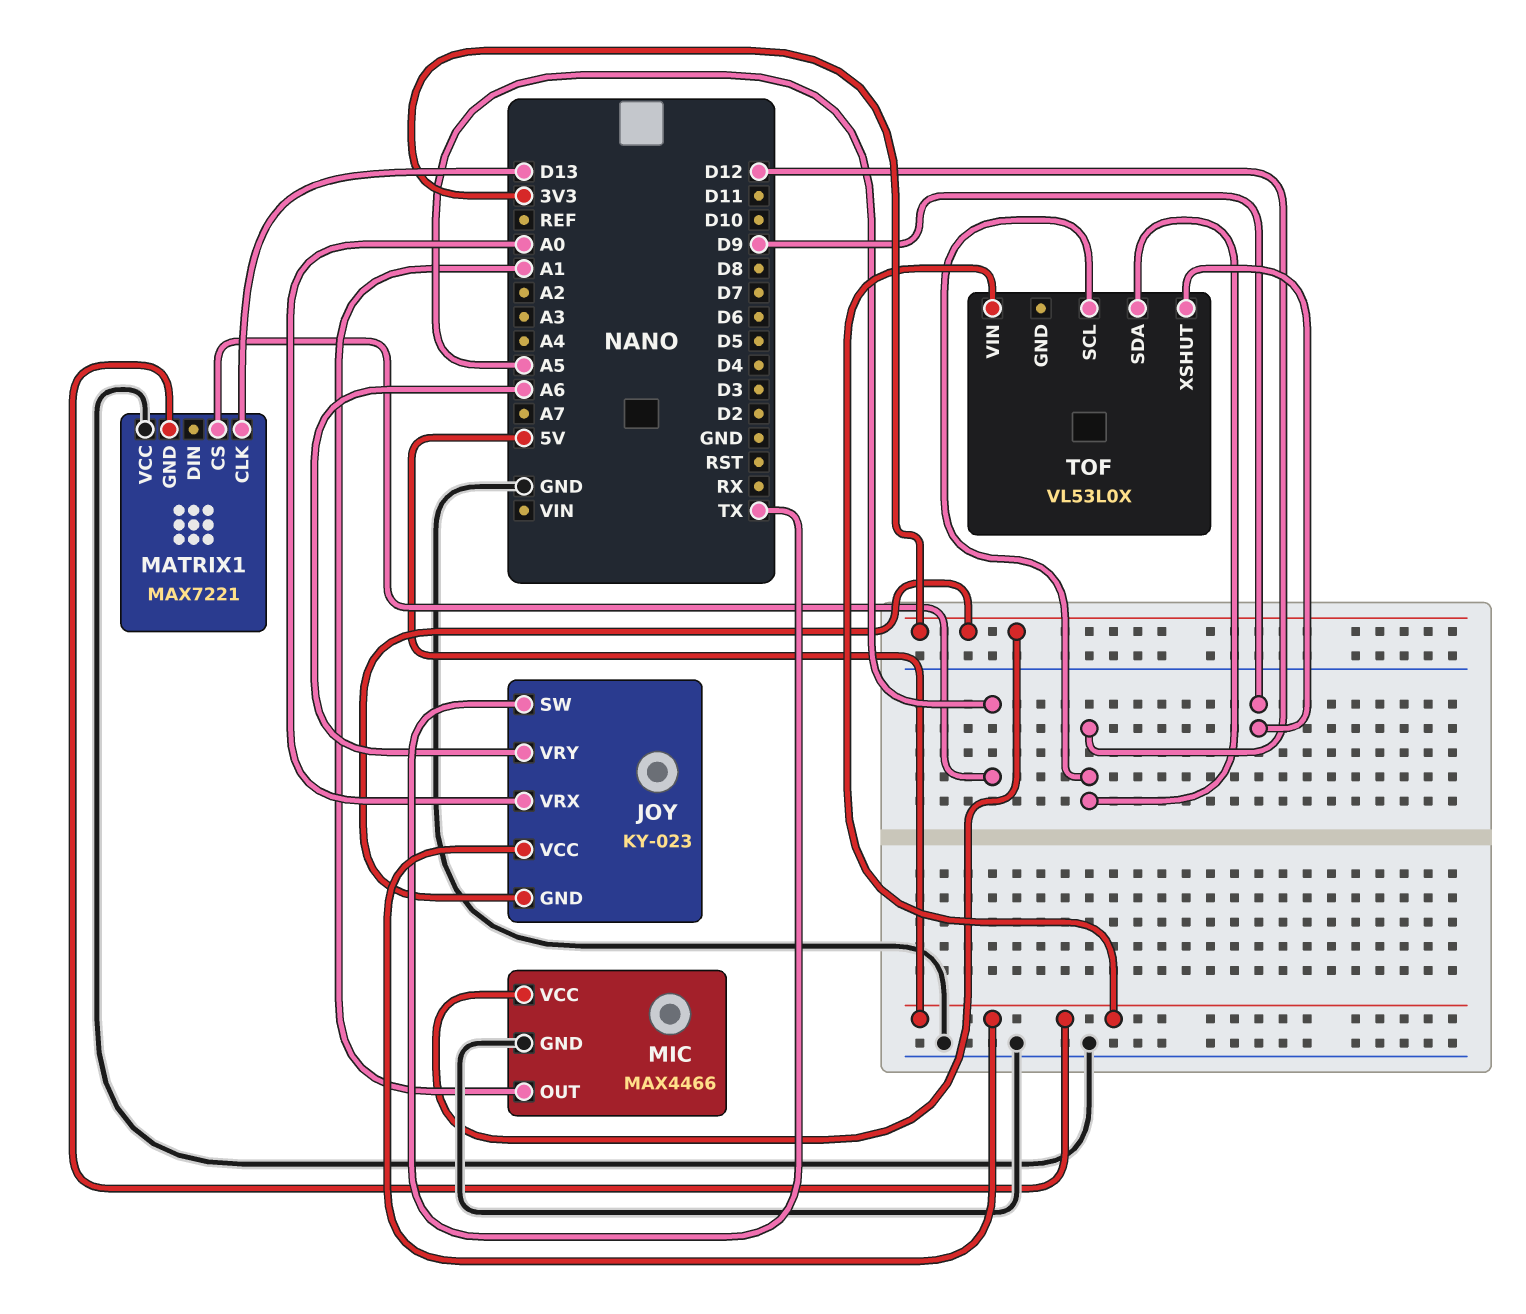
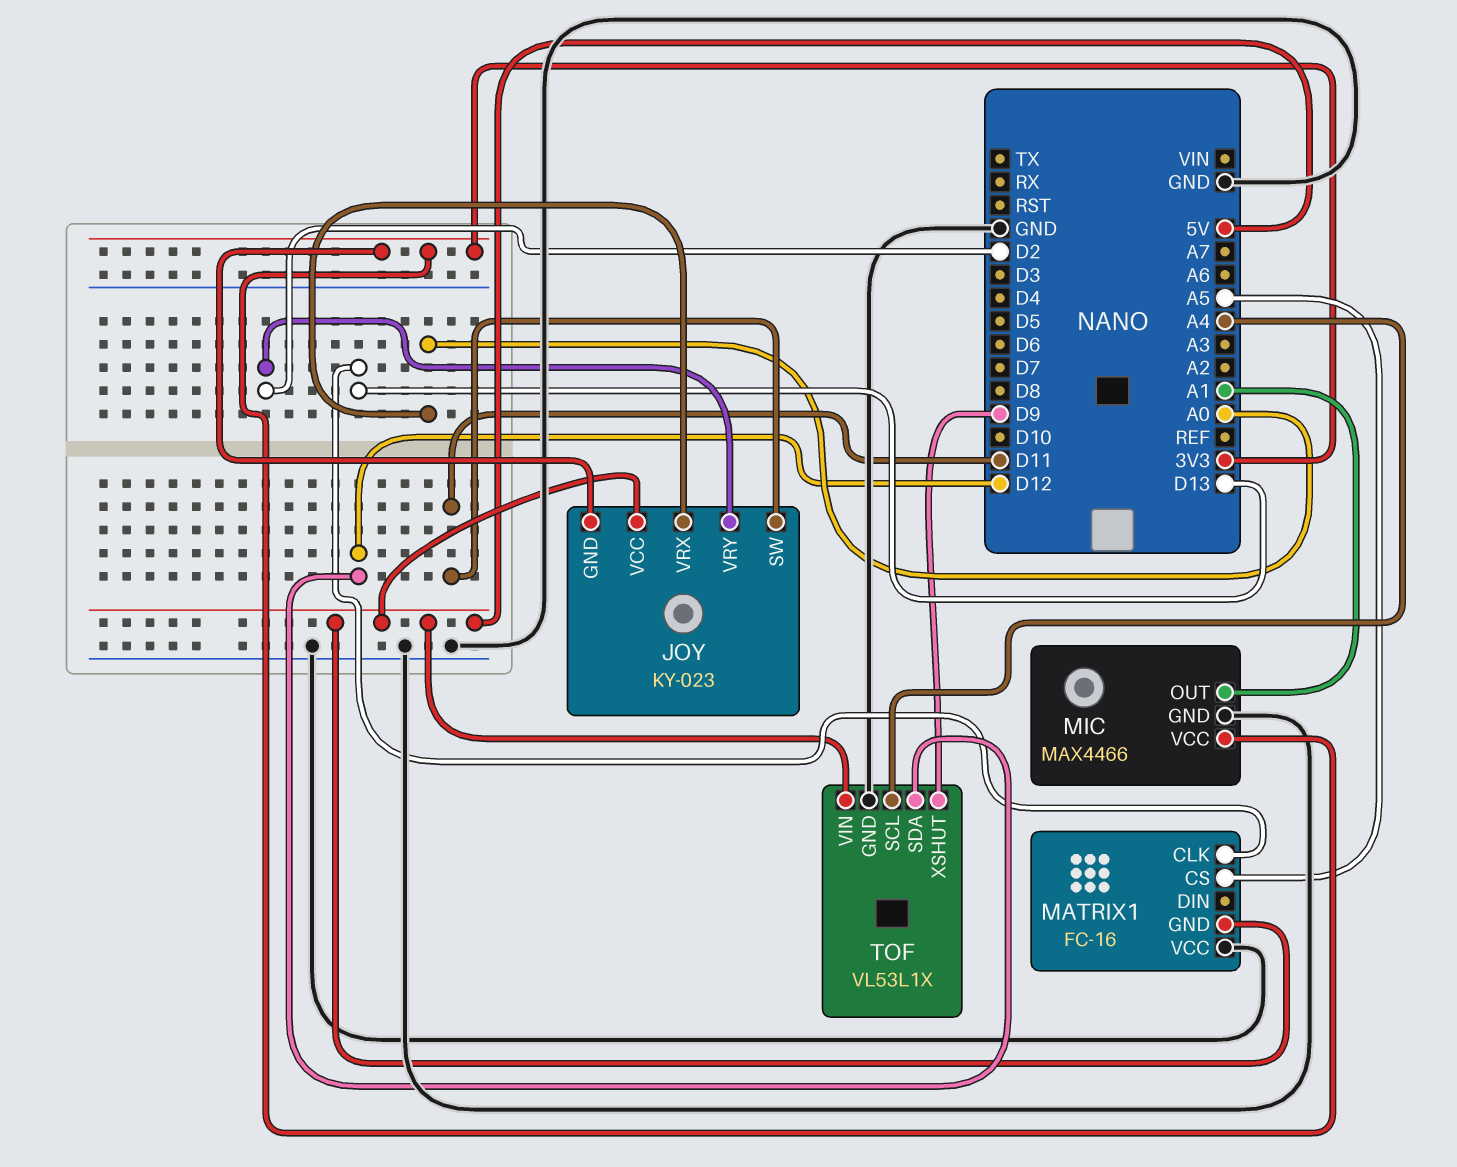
JOY pin SW: TX -> D11
JOY pin VRY: A6 -> D2
MATRIX1: MAX7221 -> FC-16
TOF: VL53L0X -> VL53L1X
TOF pin GND: none -> GND
TOF pin SCL: D12 -> A4

